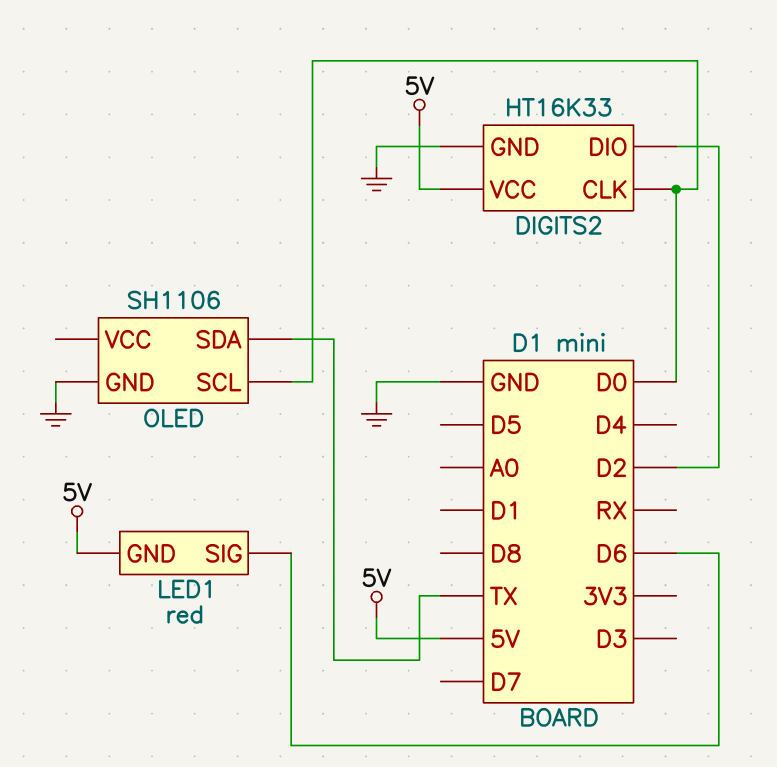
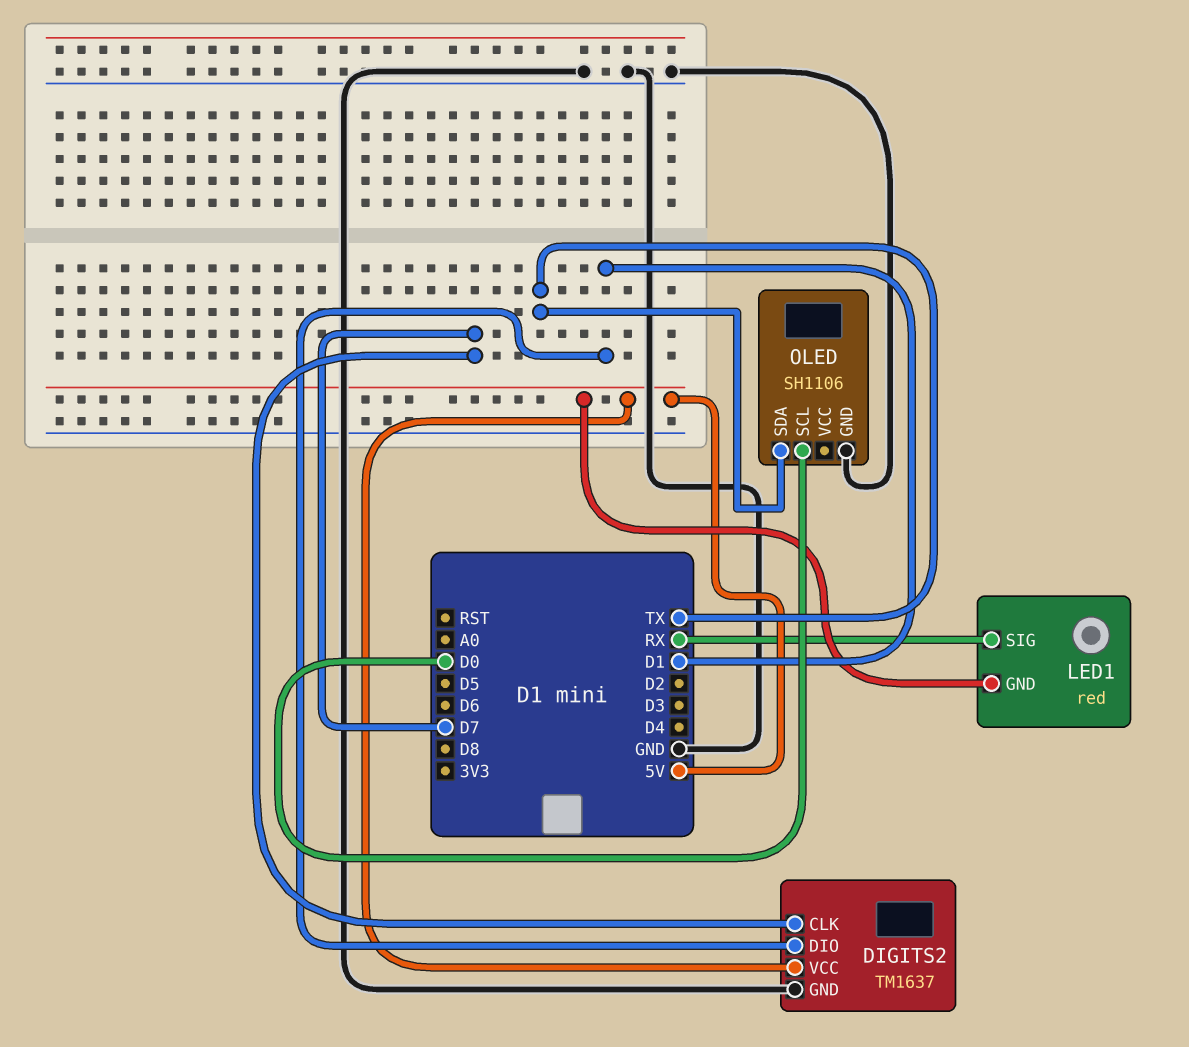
DIGITS2: HT16K33 -> TM1637
DIGITS2 pin CLK: D0 -> D7
DIGITS2 pin DIO: D2 -> D1
LED1 pin SIG: D6 -> RX

